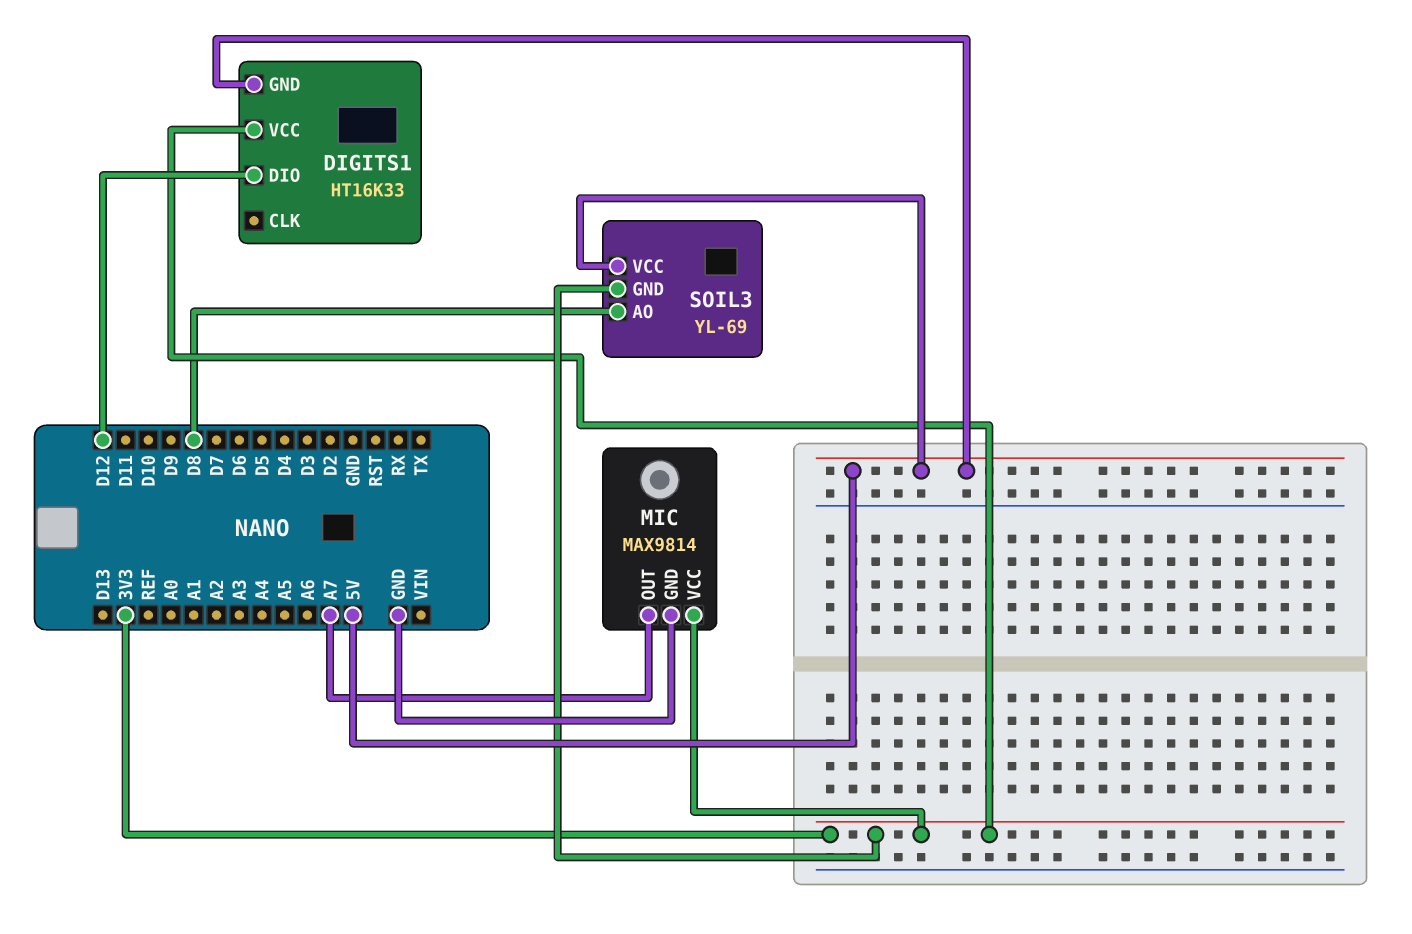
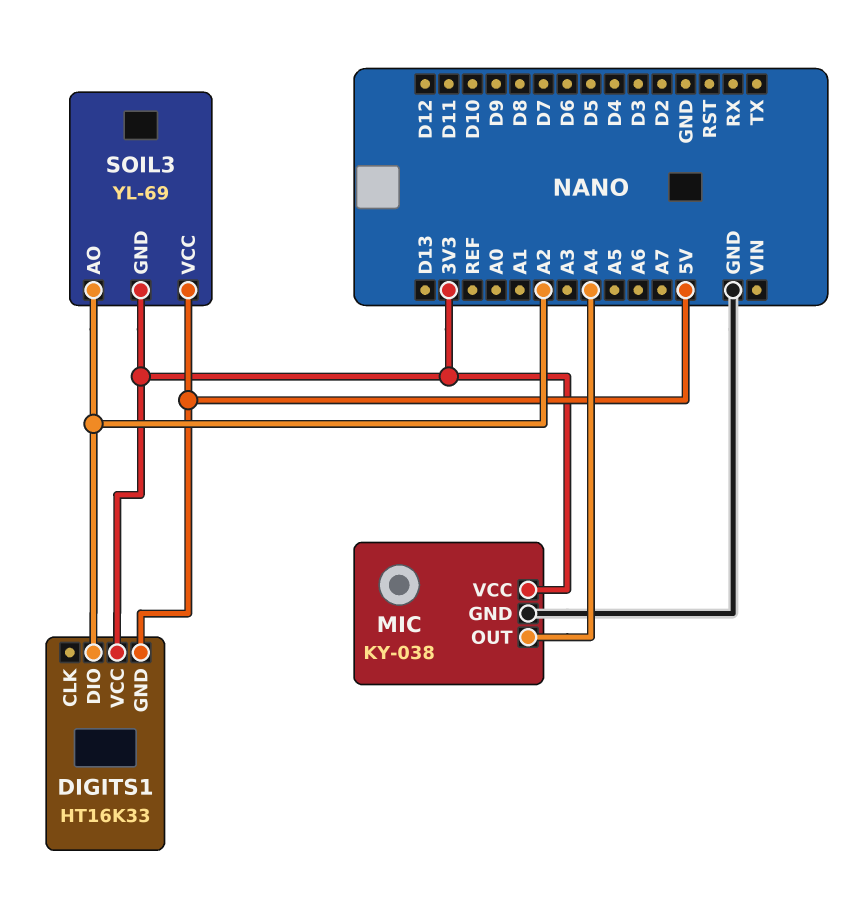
DIGITS1 pin DIO: D12 -> A2
MIC: MAX9814 -> KY-038
MIC pin OUT: A7 -> A4
SOIL3 pin AO: D8 -> A2

